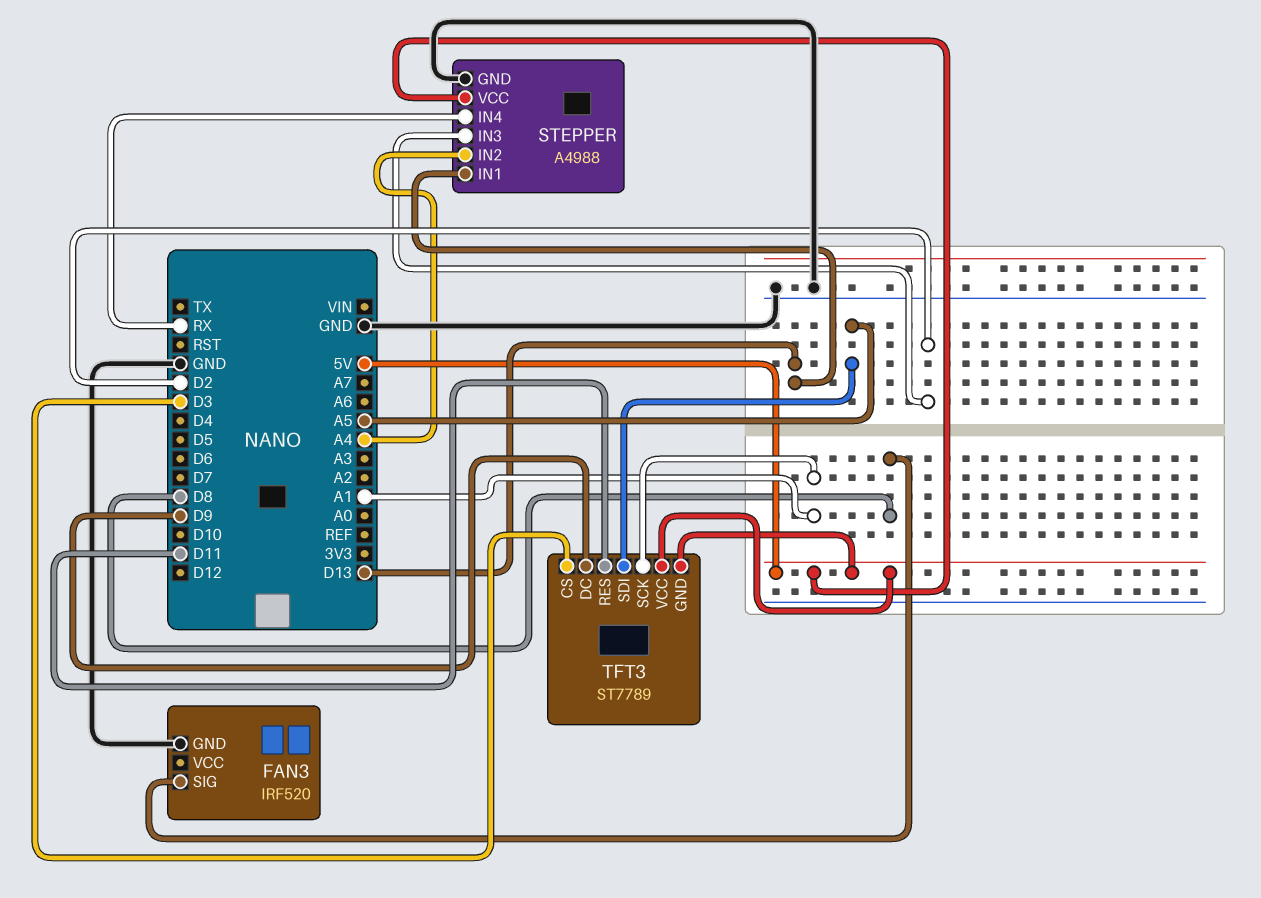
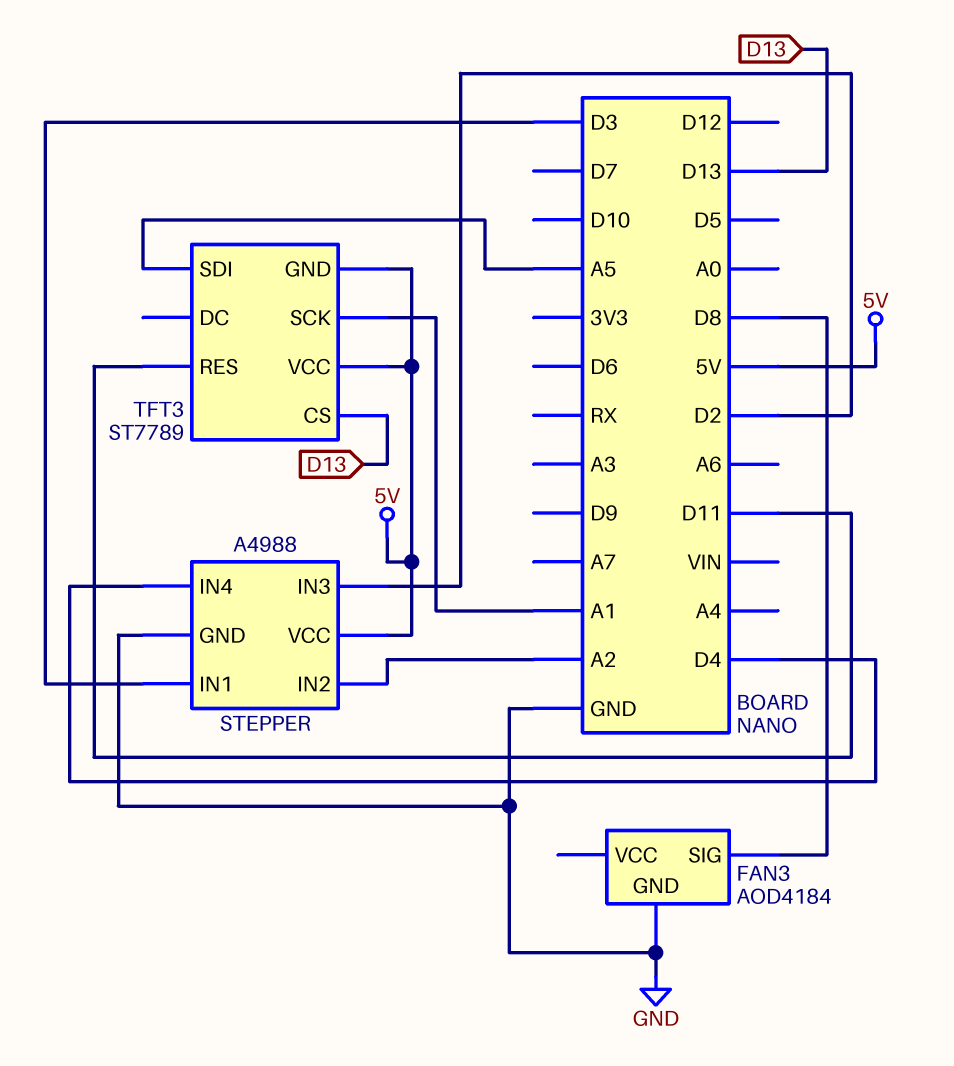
FAN3: IRF520 -> AOD4184
STEPPER pin IN1: D13 -> D3
STEPPER pin IN2: A4 -> A2
STEPPER pin IN4: RX -> D4
TFT3 pin CS: D3 -> D13
TFT3 pin DC: D9 -> none

